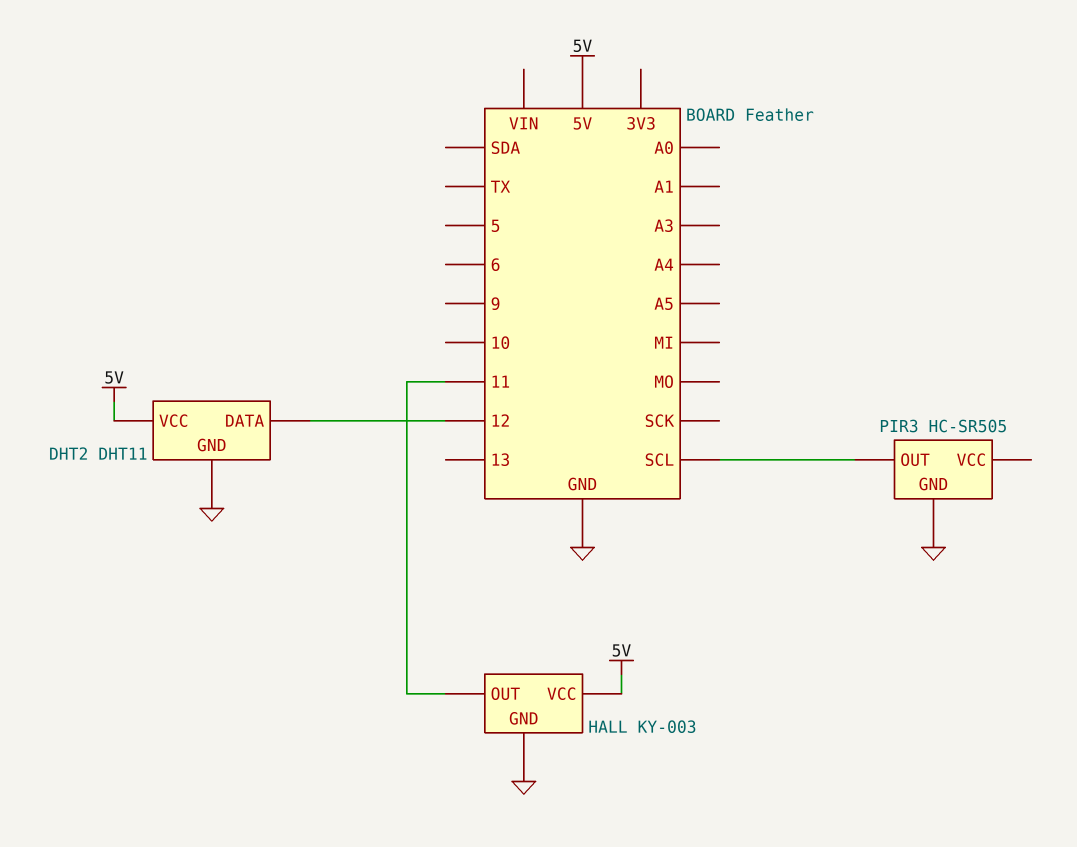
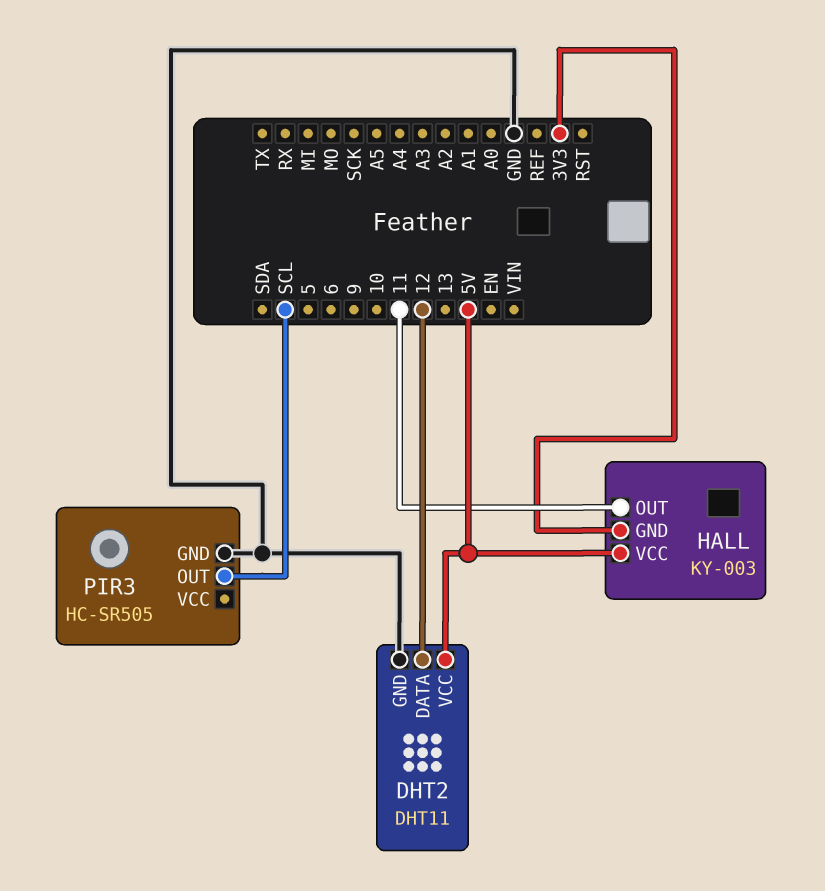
HALL pin GND: GND -> 3V3

